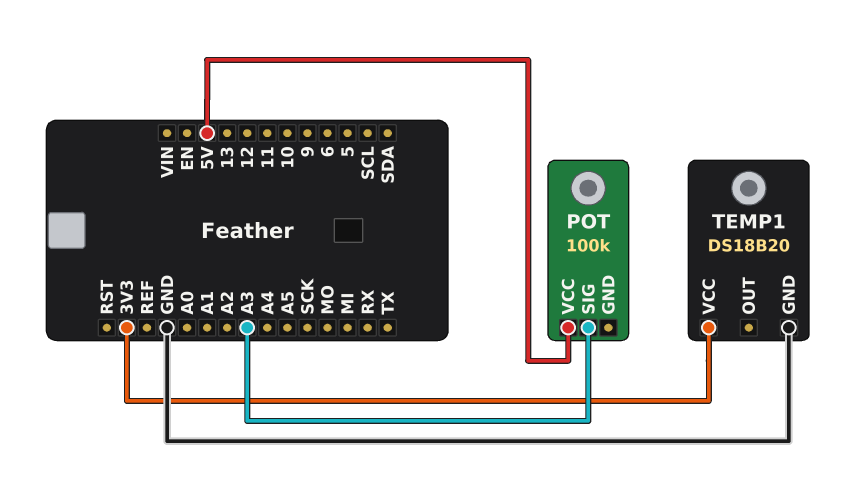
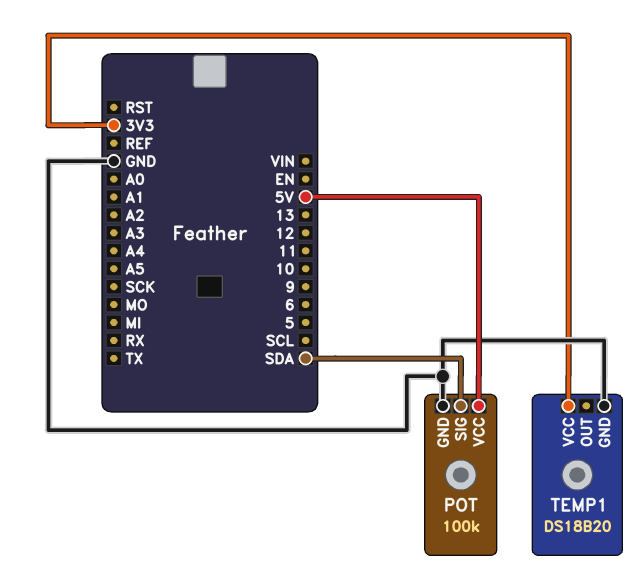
POT pin GND: none -> GND
POT pin SIG: A3 -> SDA

